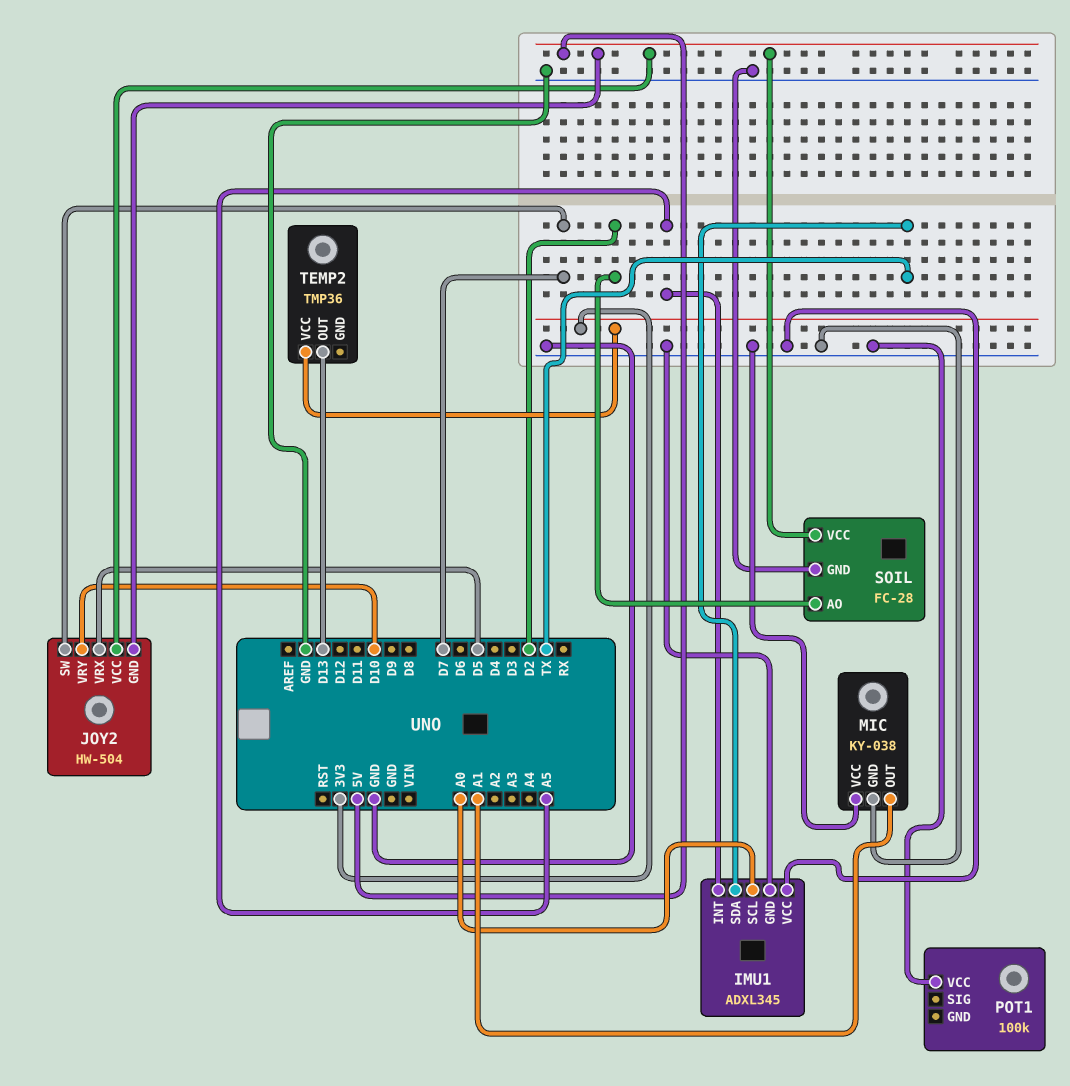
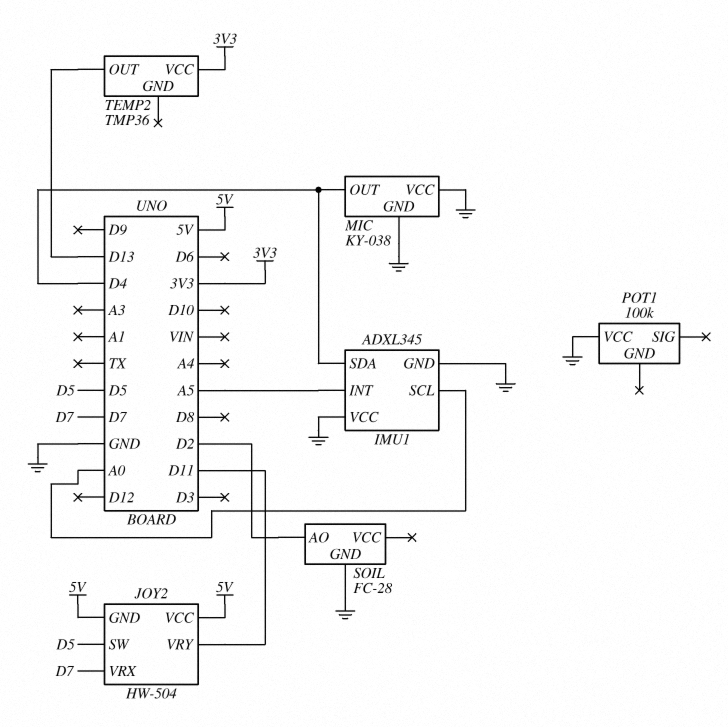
IMU1 pin SDA: TX -> D4
JOY2 pin SW: D7 -> D5
JOY2 pin VRX: D5 -> D7
JOY2 pin VRY: D10 -> D11
MIC pin OUT: A1 -> D4
SOIL pin VCC: 5V -> none

